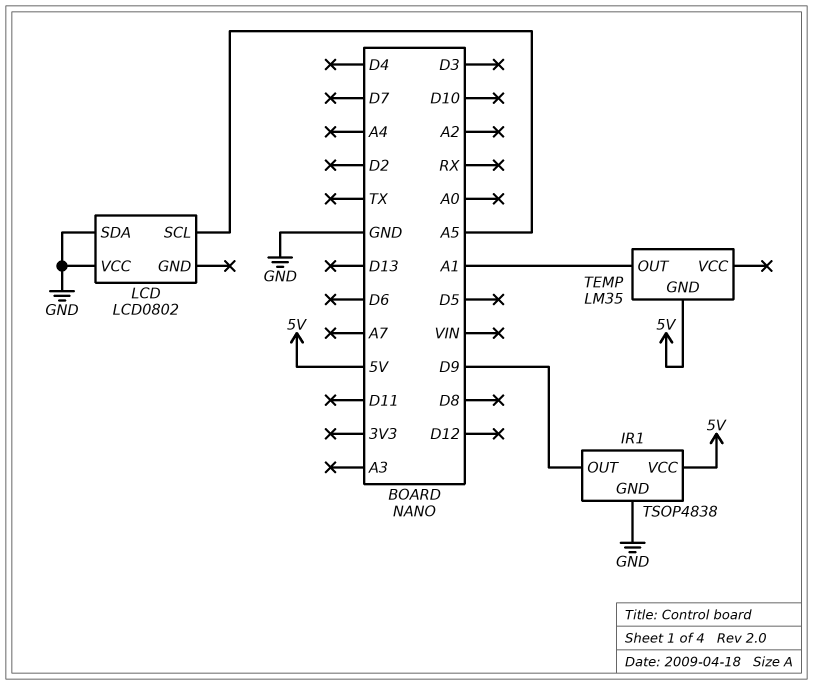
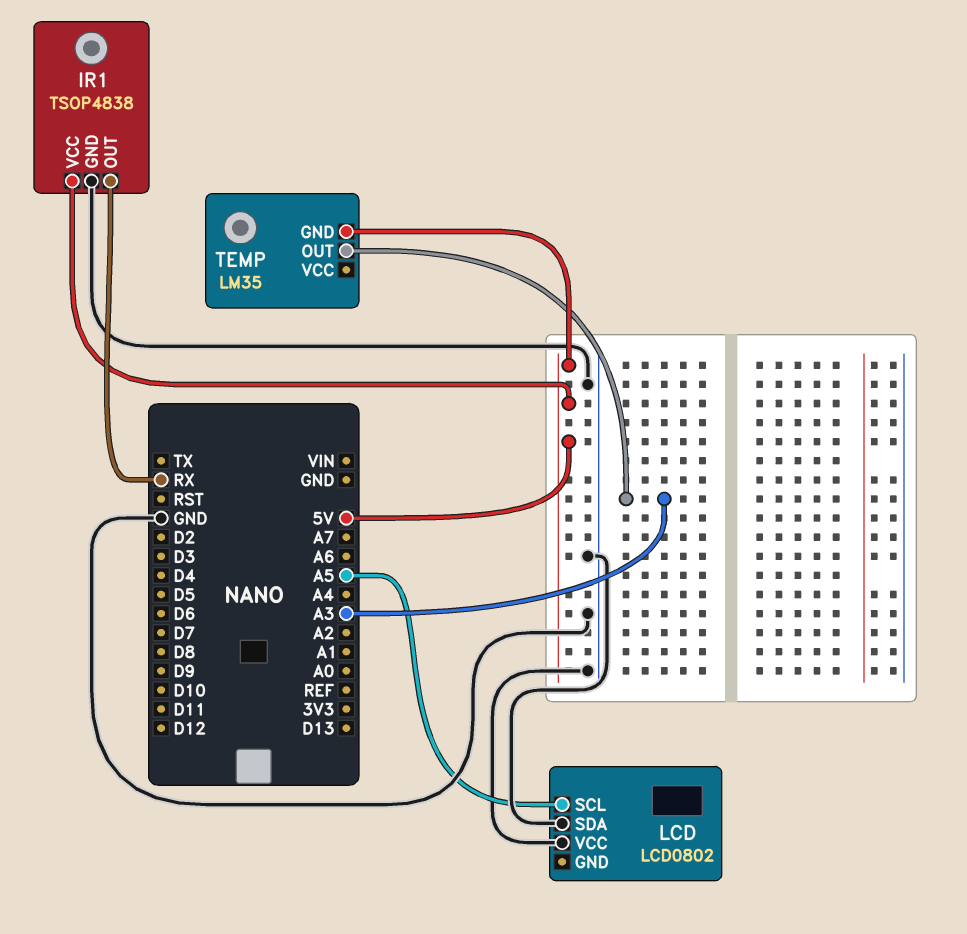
IR1 pin OUT: D9 -> RX
TEMP pin OUT: A1 -> A3

